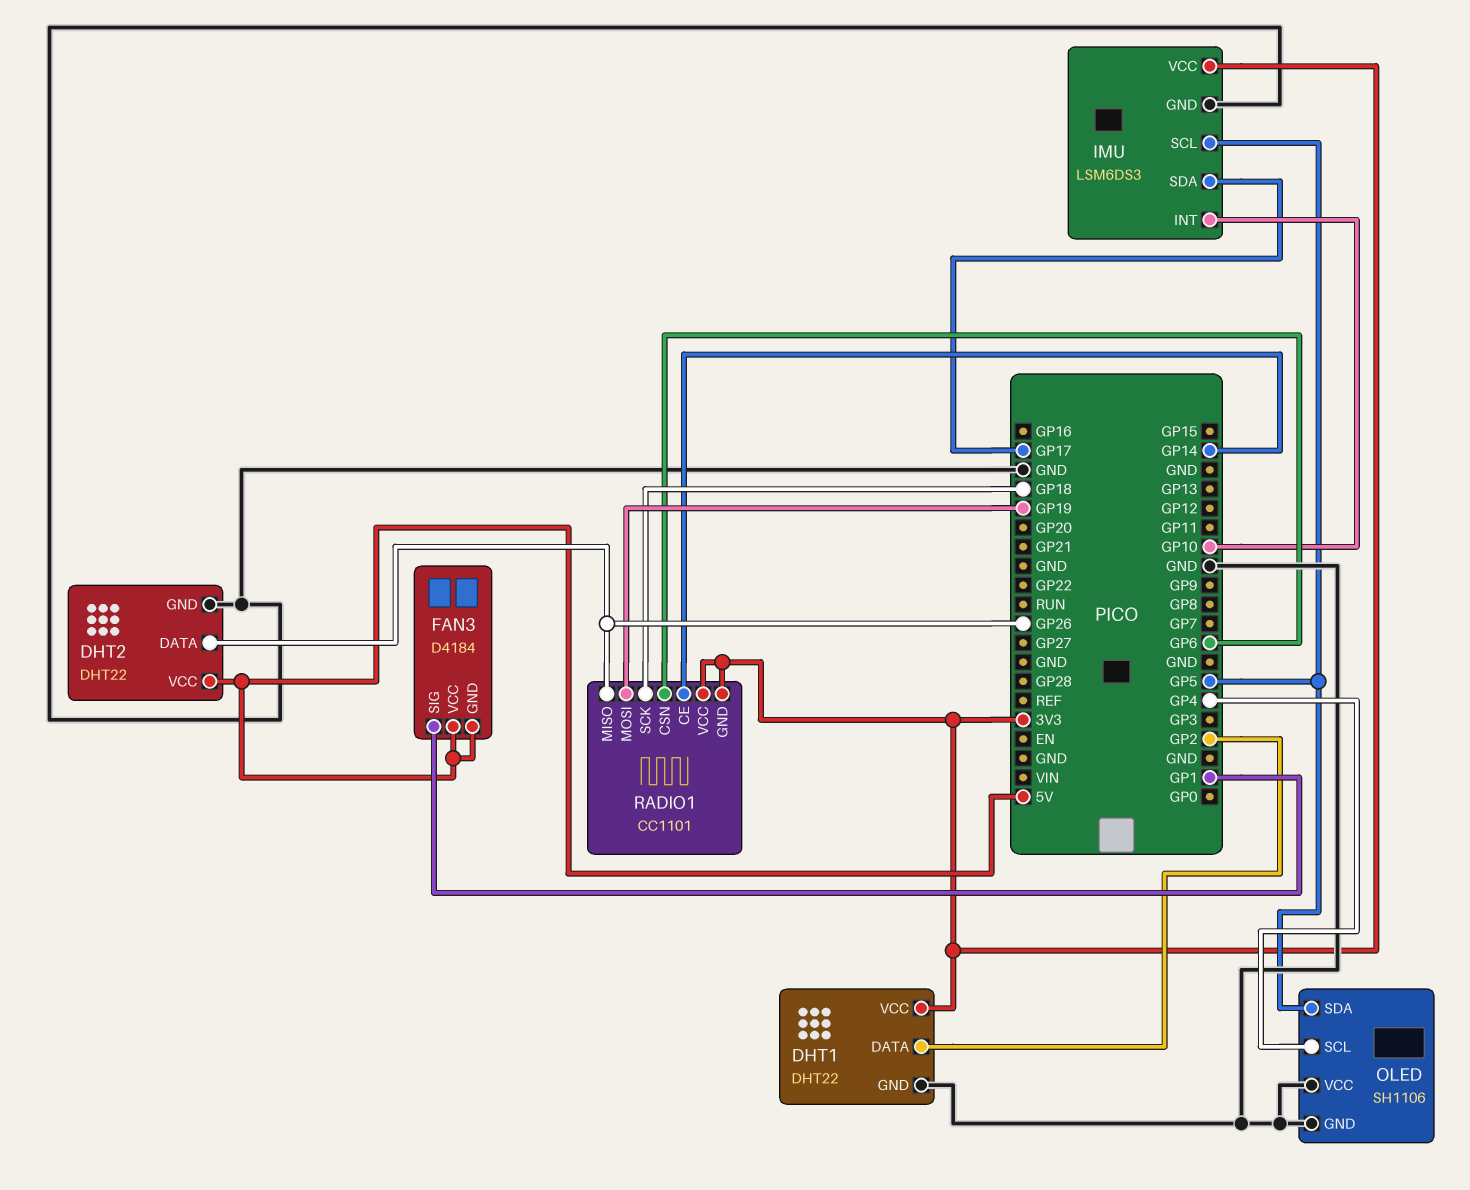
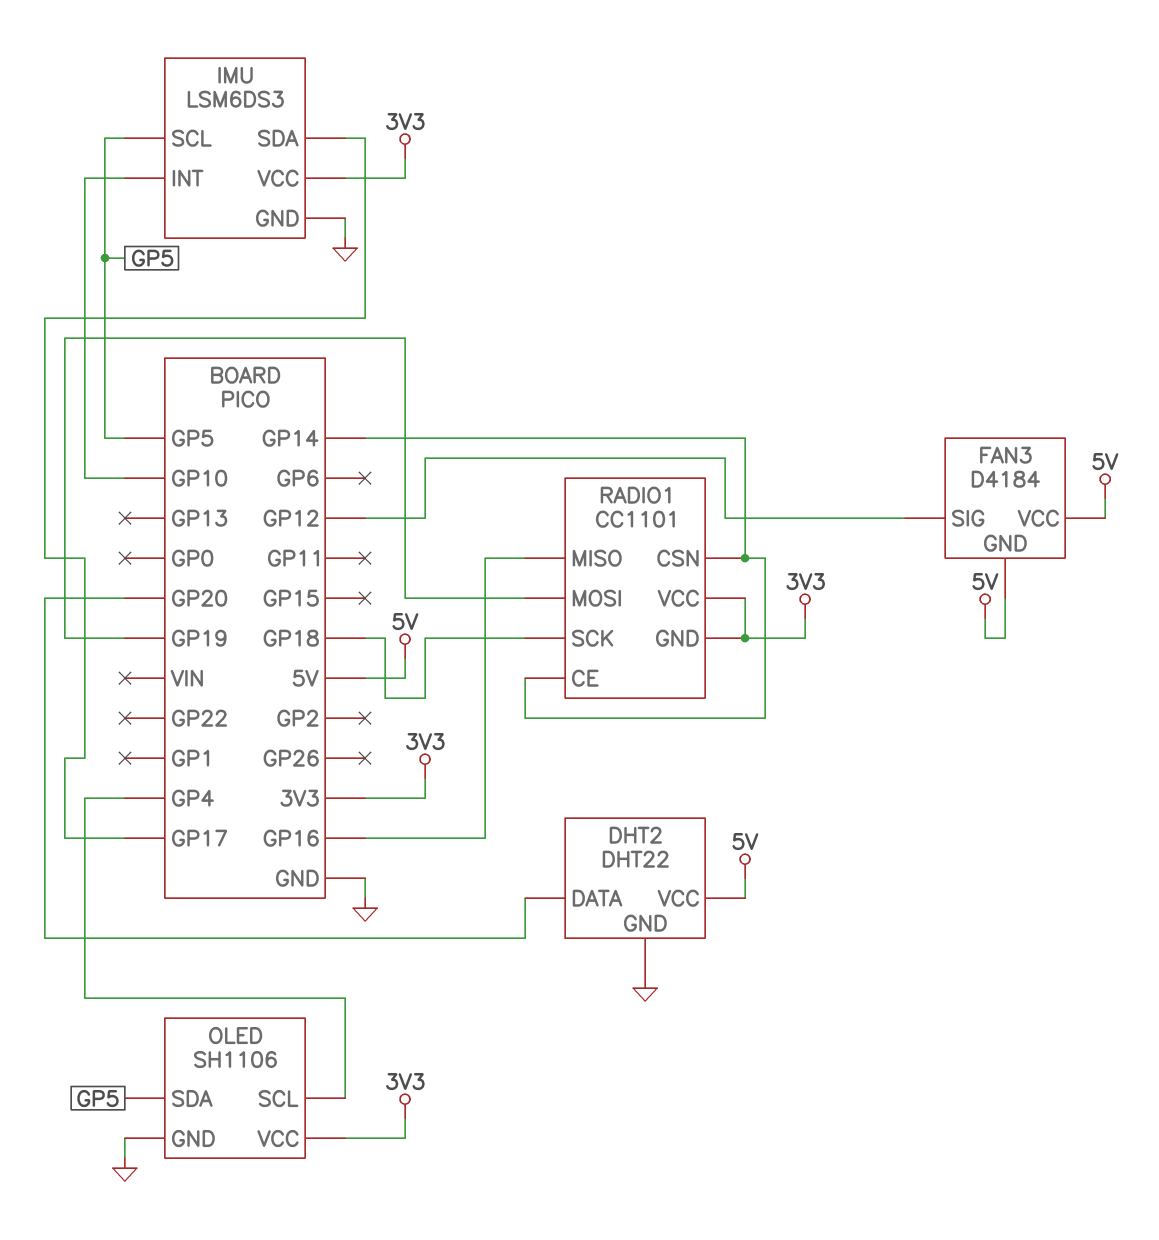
DHT1: DHT22 -> none
DHT1 pin DATA: GP2 -> none
DHT1 pin GND: GND -> none
DHT1 pin VCC: 3V3 -> none
DHT2 pin DATA: GP26 -> GP20
FAN3 pin SIG: GP1 -> GP12
OLED pin VCC: GND -> 3V3
RADIO1 pin CSN: GP6 -> GP14
RADIO1 pin MISO: GP26 -> GP16

